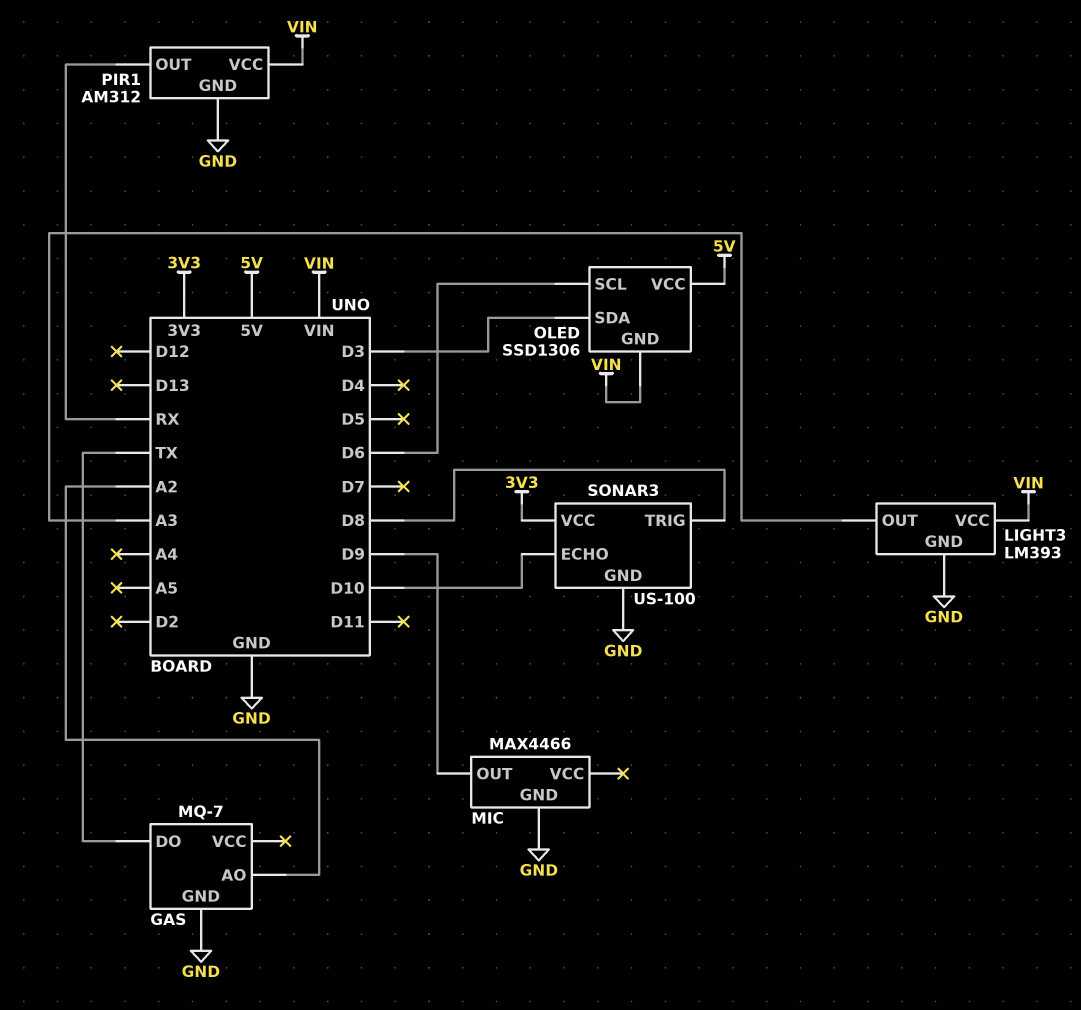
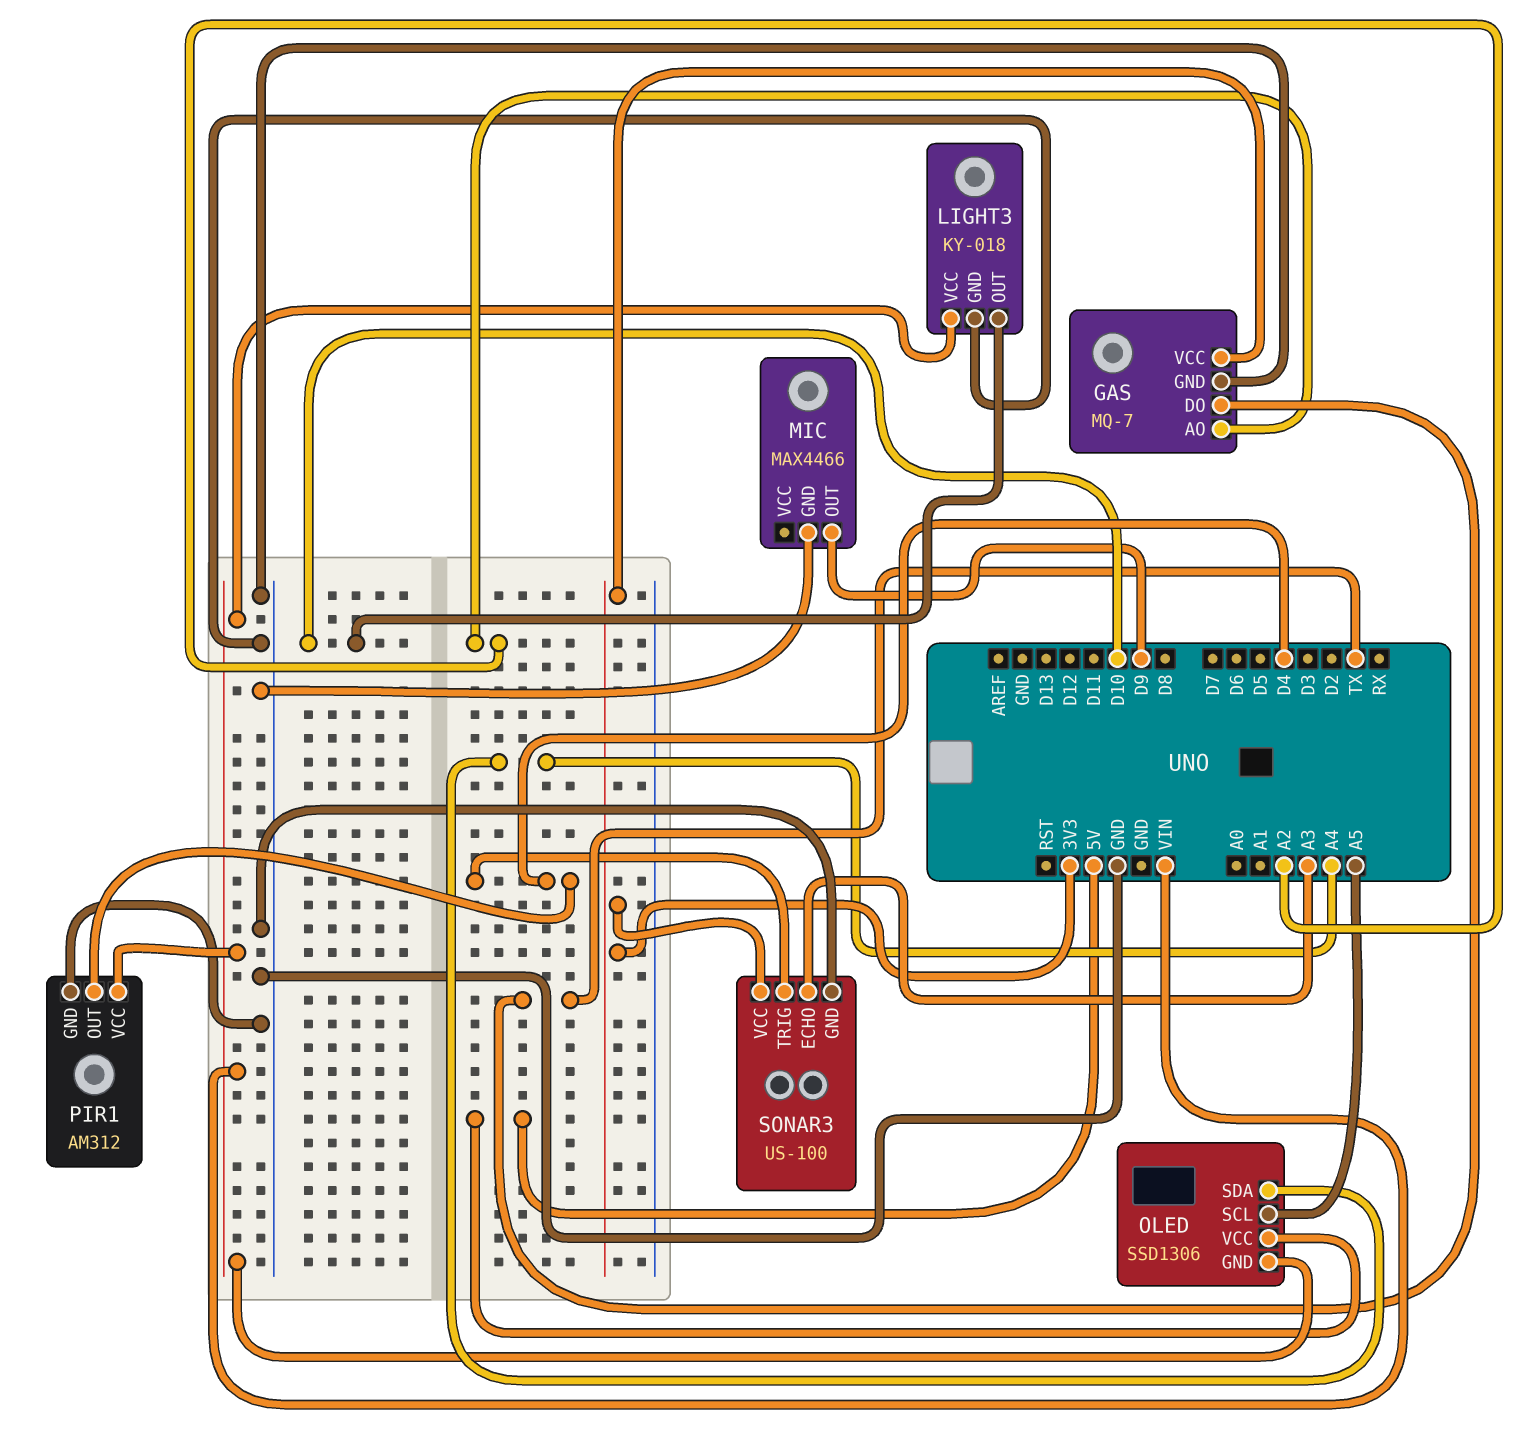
GAS pin VCC: none -> 3V3
LIGHT3: LM393 -> KY-018
LIGHT3 pin OUT: A3 -> D10
OLED pin SCL: D6 -> A5
OLED pin SDA: D3 -> A4
PIR1 pin OUT: RX -> D4
SONAR3 pin ECHO: D10 -> A3
SONAR3 pin TRIG: D8 -> D4

